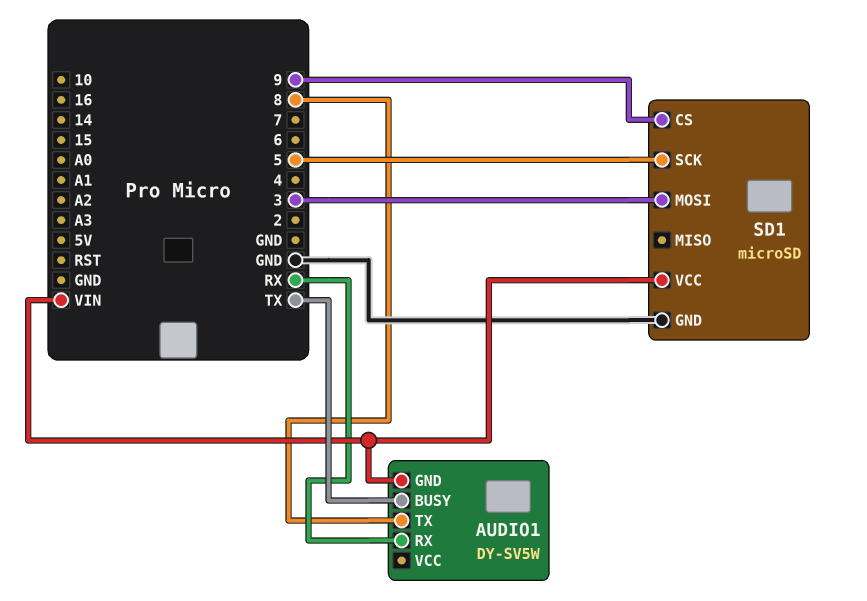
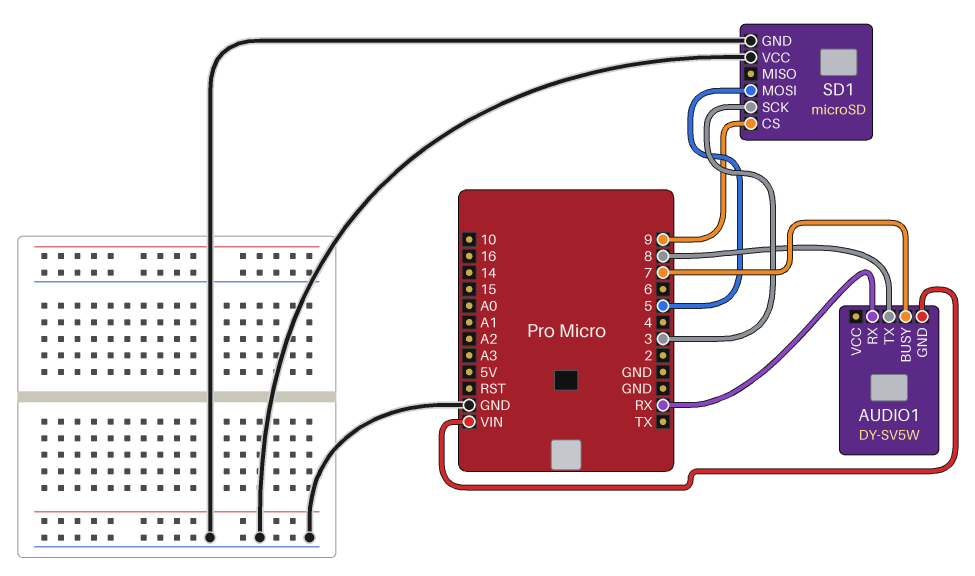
AUDIO1 pin BUSY: TX -> 7
SD1 pin MOSI: 3 -> 5
SD1 pin SCK: 5 -> 3
SD1 pin VCC: VIN -> GND

